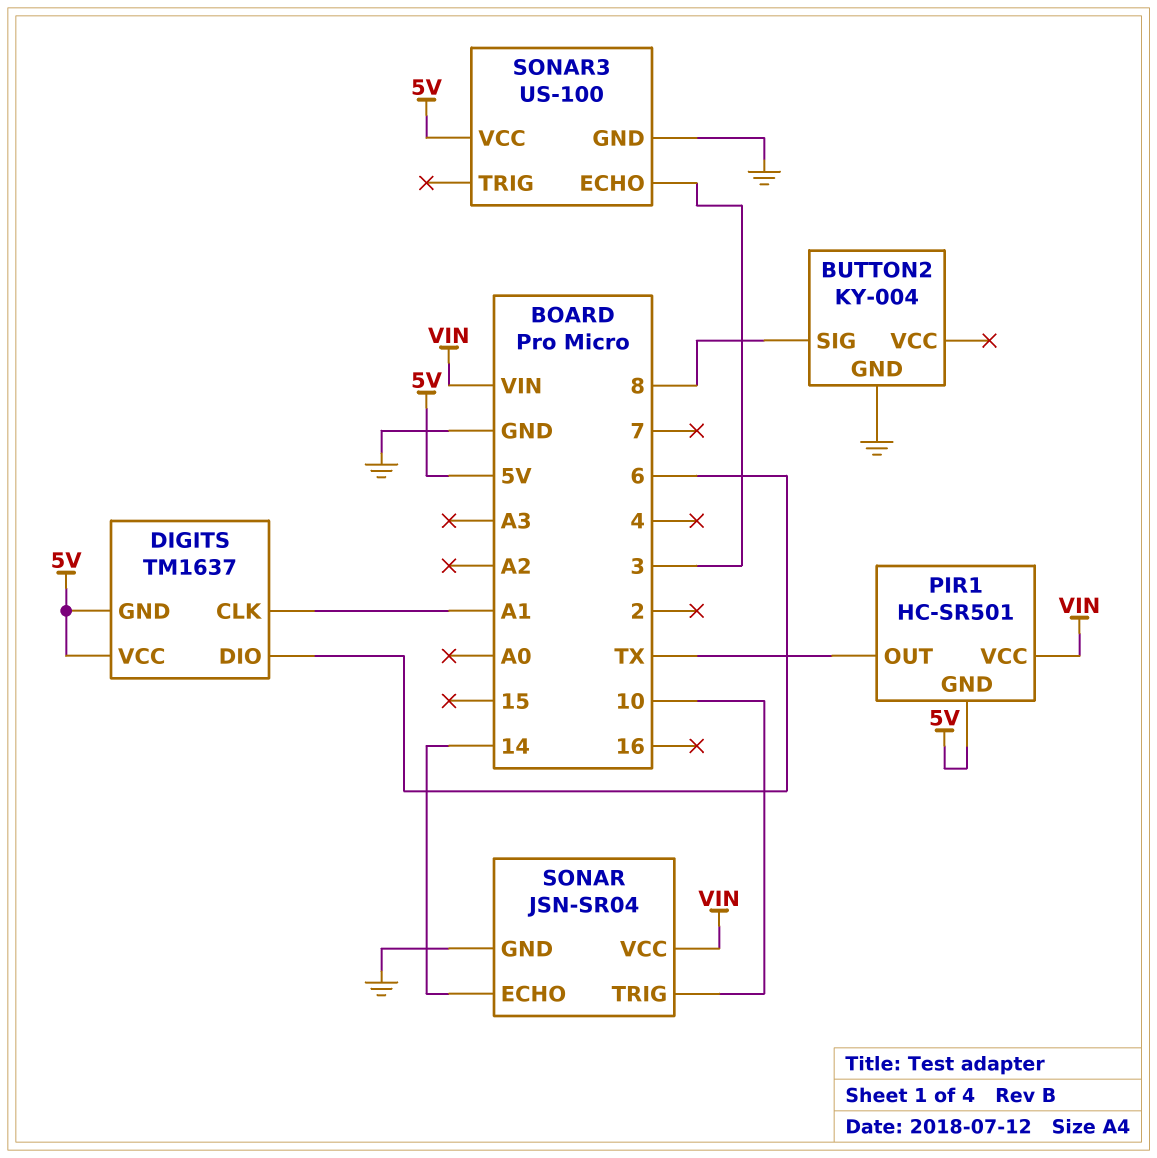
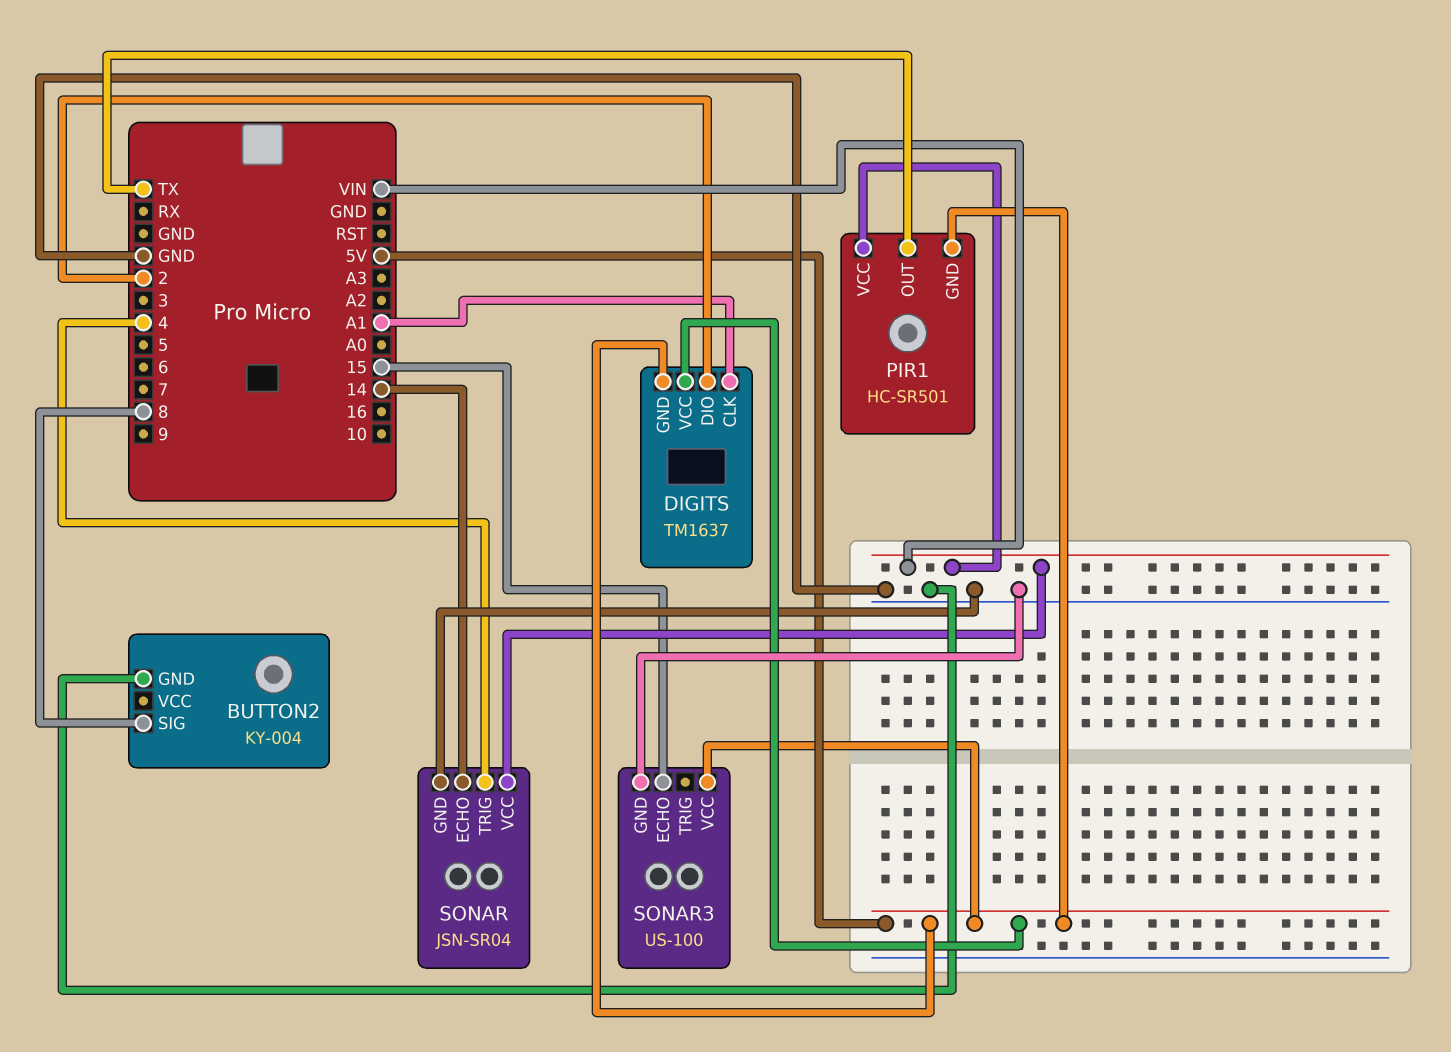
DIGITS pin DIO: 6 -> 2
SONAR pin TRIG: 10 -> 4
SONAR3 pin ECHO: 3 -> 15

